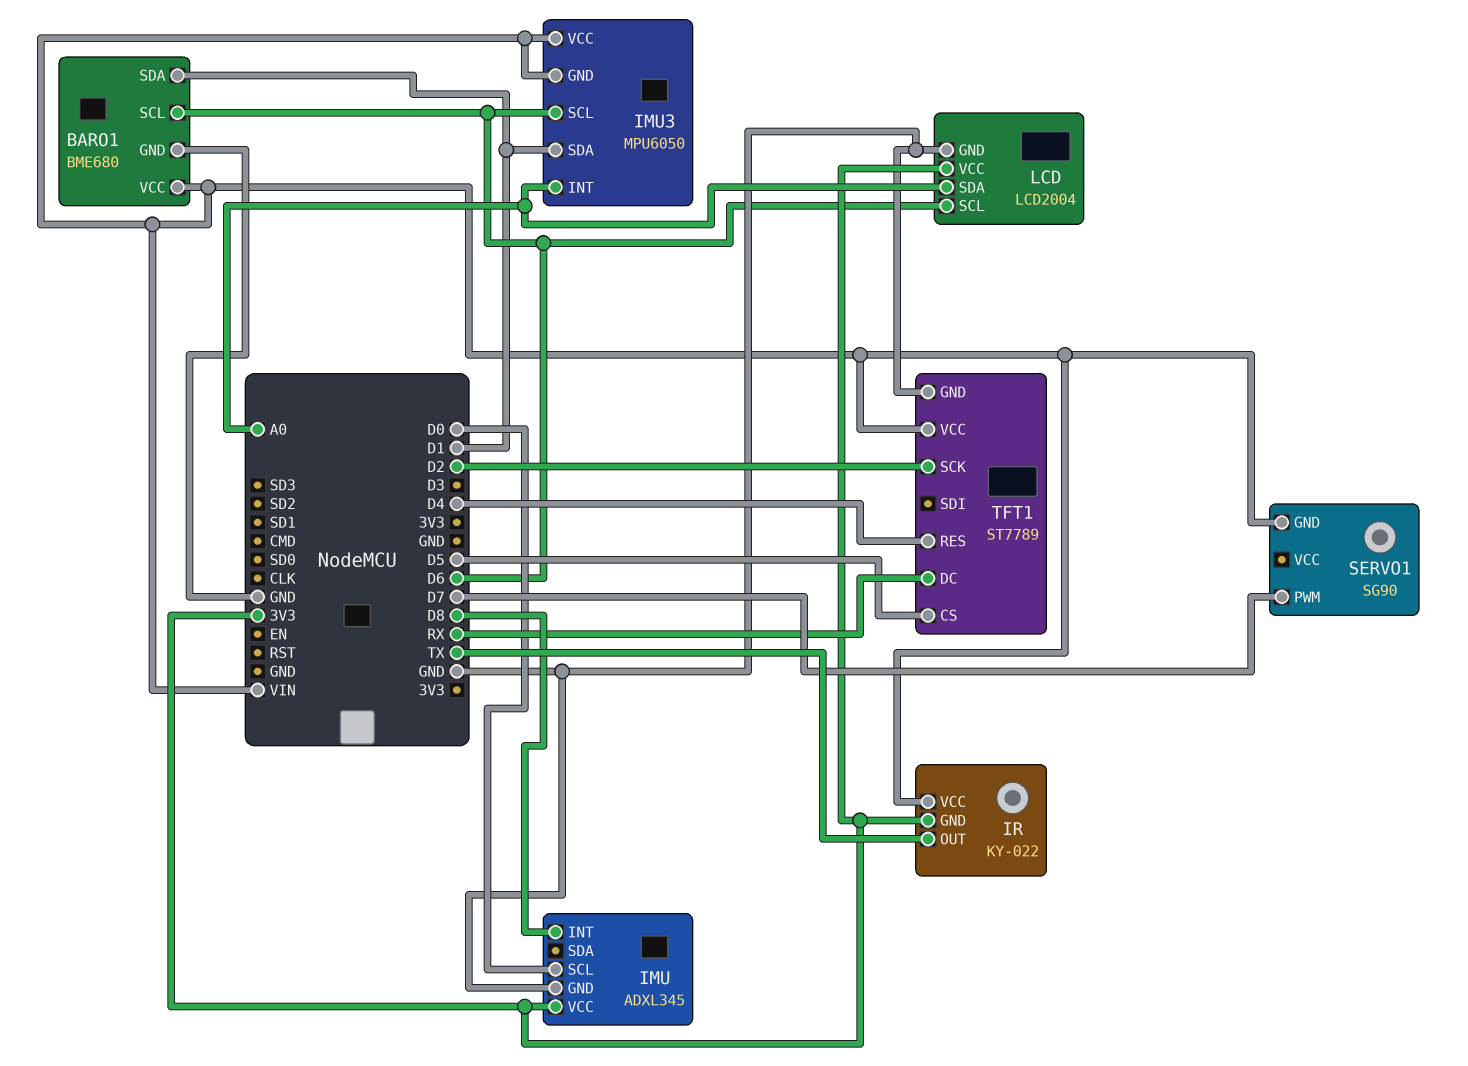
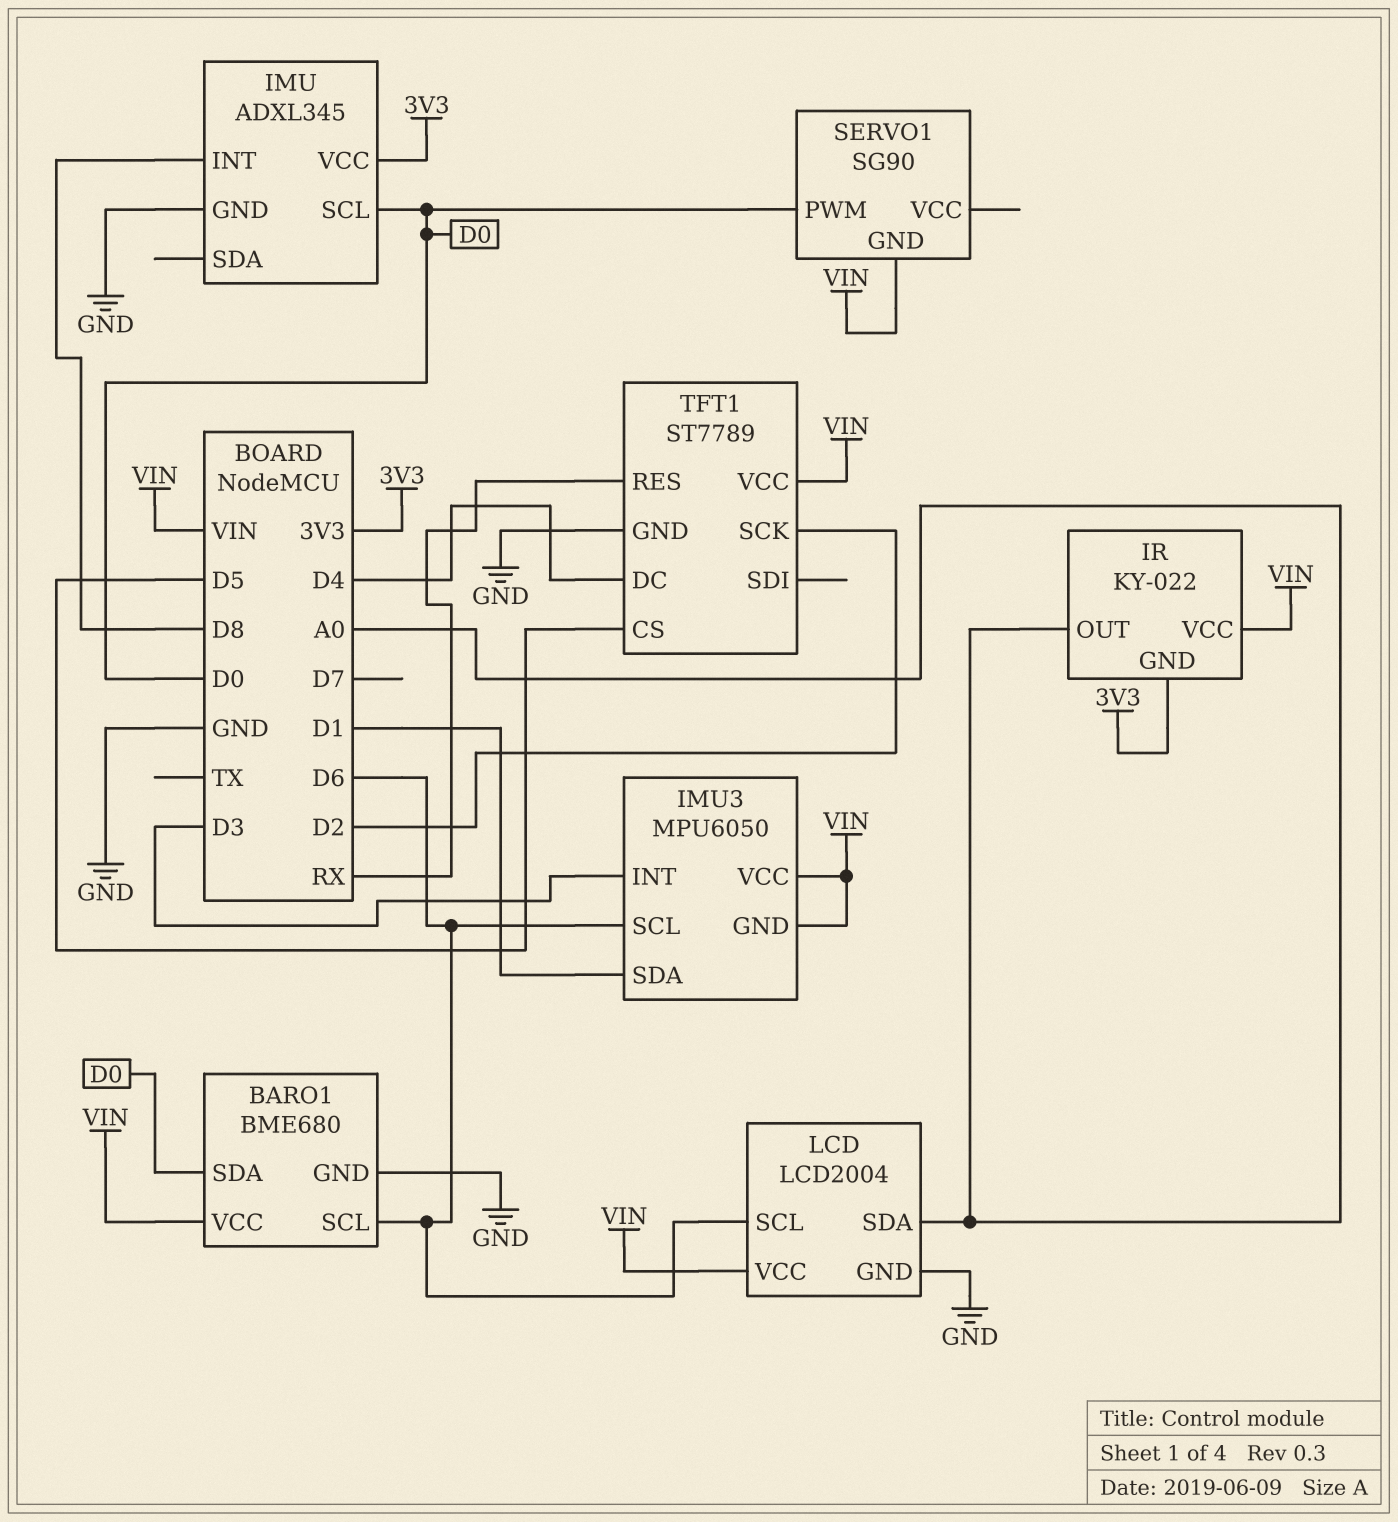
BARO1 pin SDA: D1 -> D0
IMU3 pin INT: A0 -> D3
IR pin OUT: TX -> A0
LCD pin VCC: 3V3 -> VIN
SERVO1 pin PWM: D7 -> D0
TFT1 pin DC: RX -> D4
TFT1 pin RES: D4 -> RX

